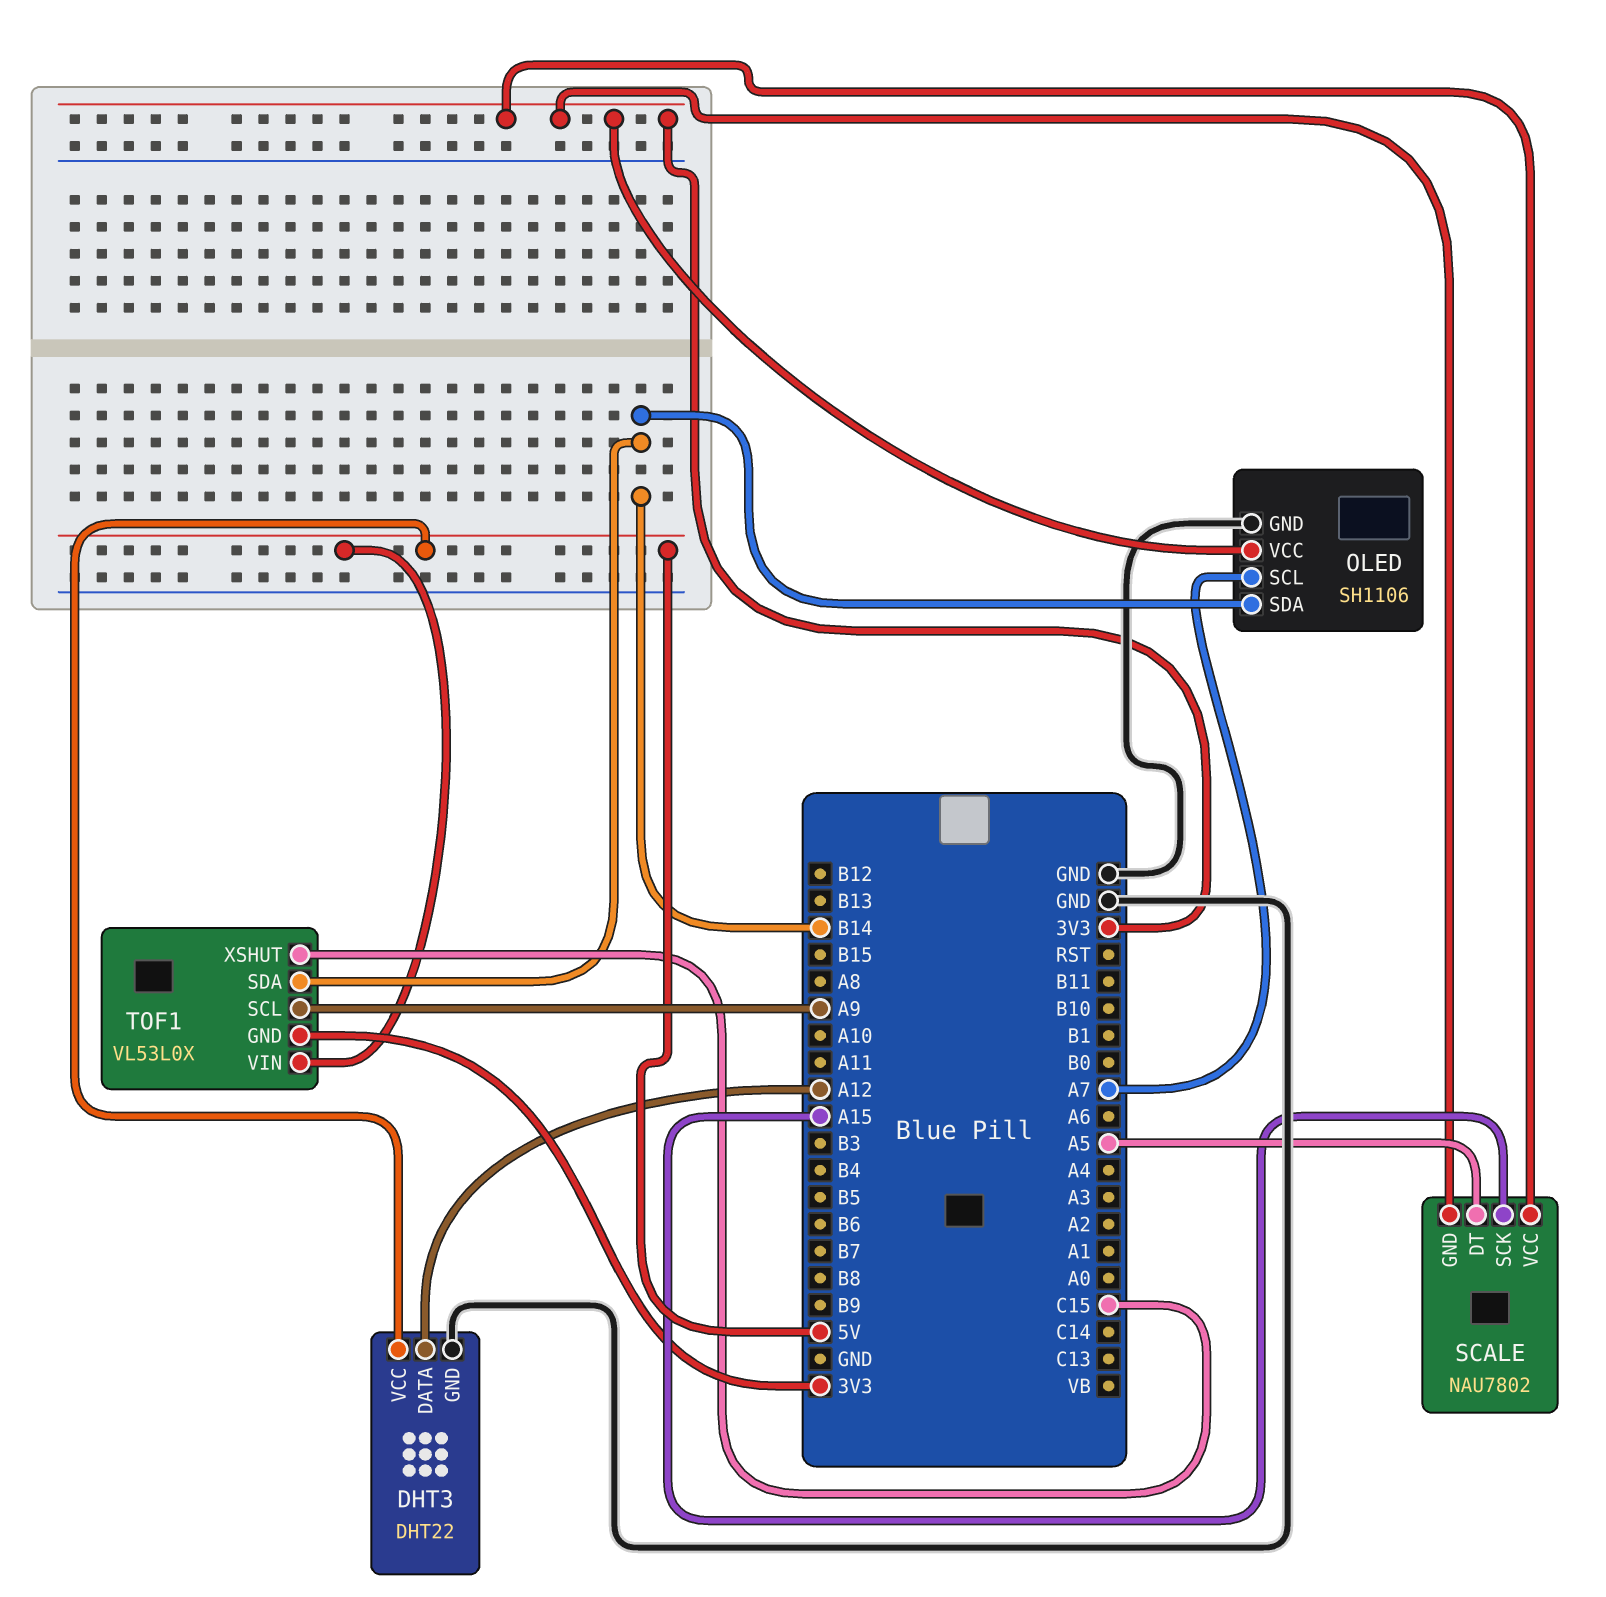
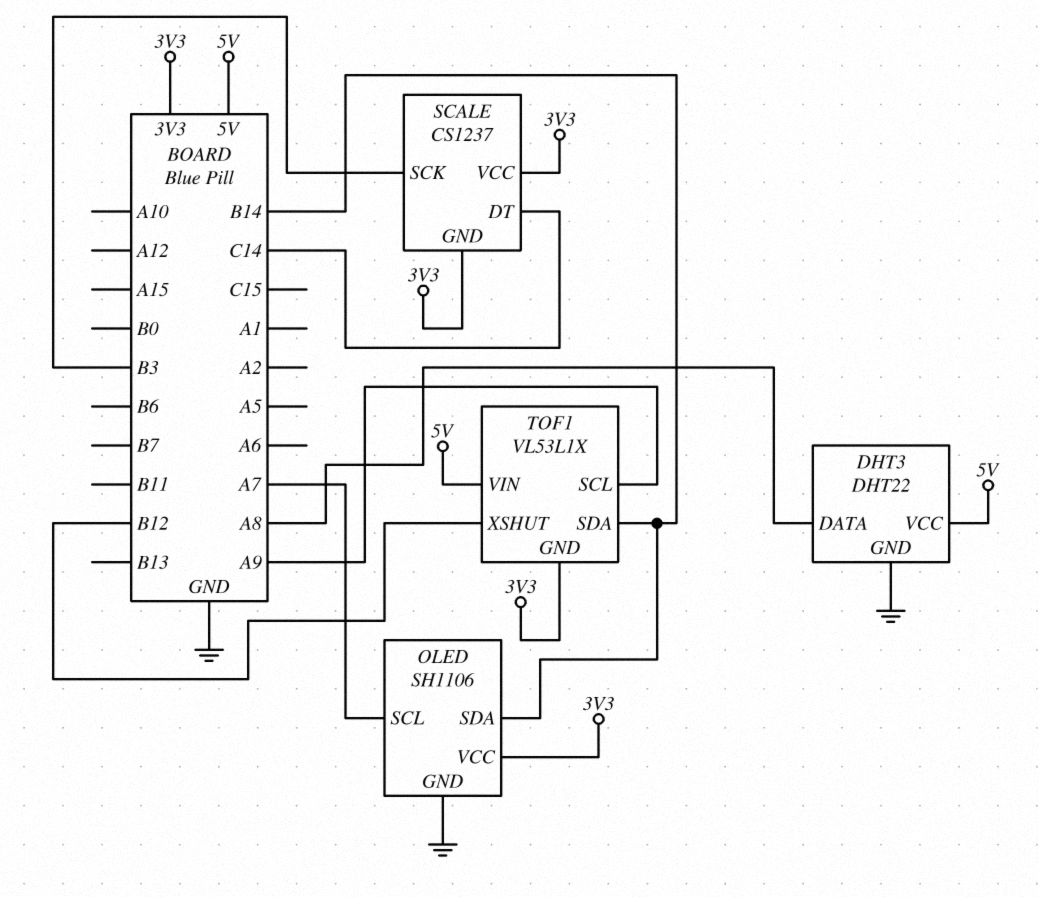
DHT3 pin DATA: A12 -> A8
SCALE: NAU7802 -> CS1237
SCALE pin DT: A5 -> C14
SCALE pin SCK: A15 -> B3
TOF1: VL53L0X -> VL53L1X
TOF1 pin XSHUT: C15 -> B12

